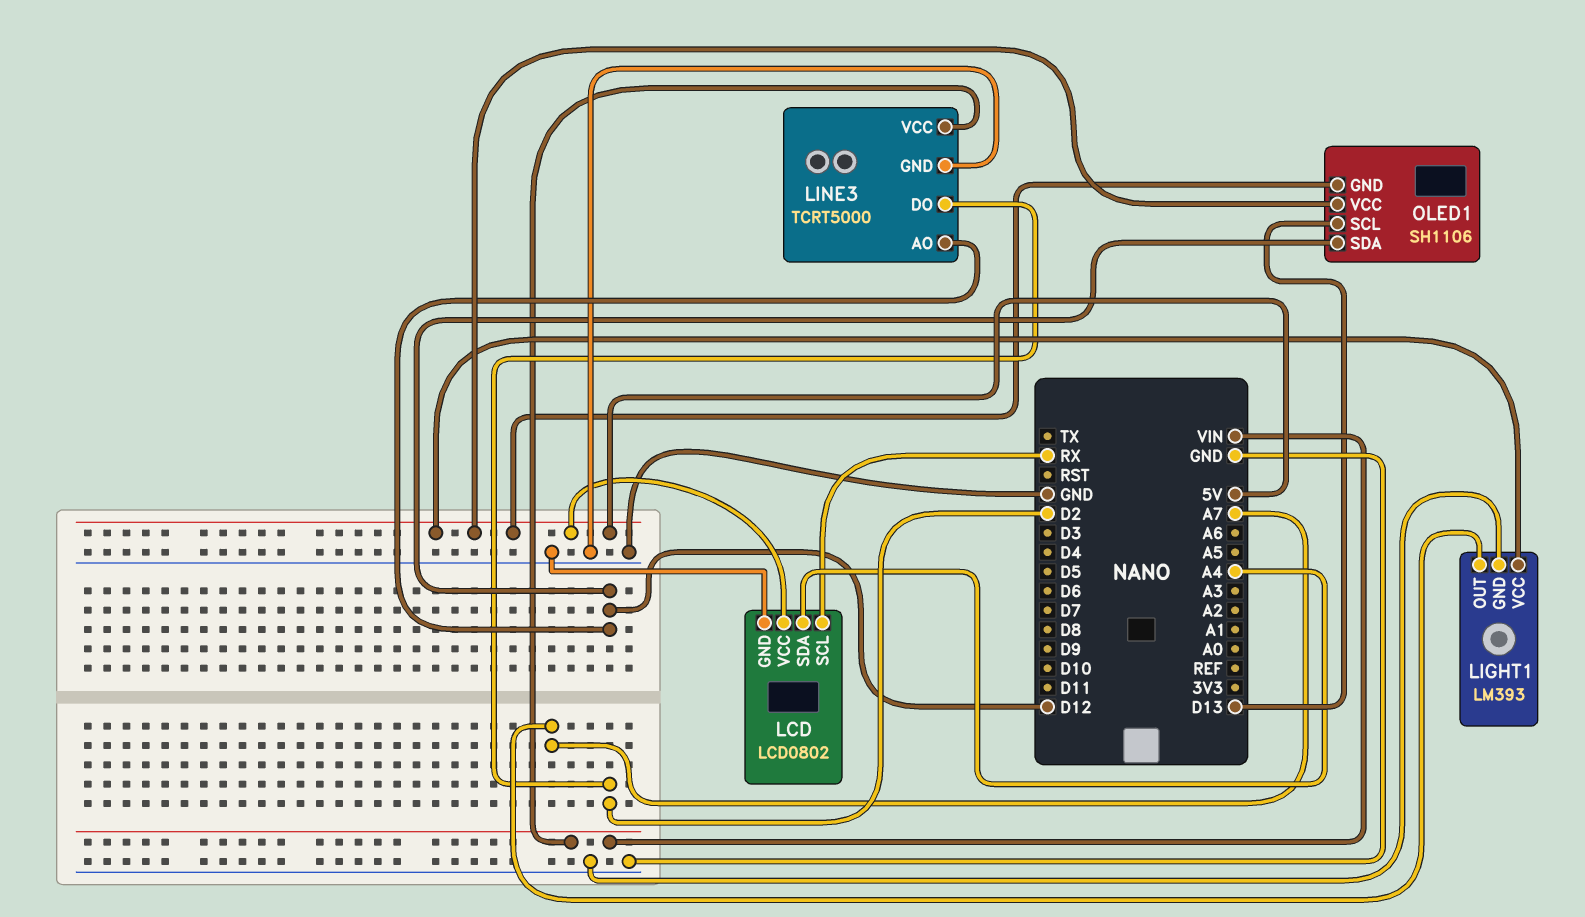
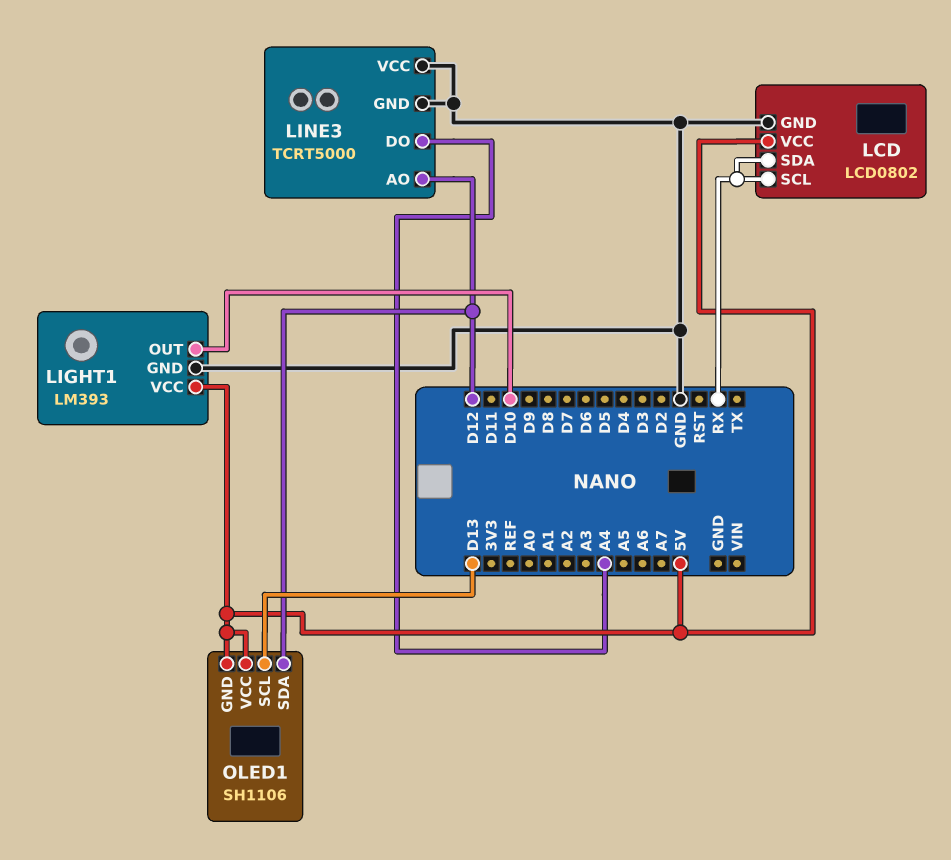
LCD pin SDA: A4 -> RX
LIGHT1 pin OUT: A7 -> D10
LINE3 pin DO: D2 -> A4
LINE3 pin VCC: VIN -> GND

